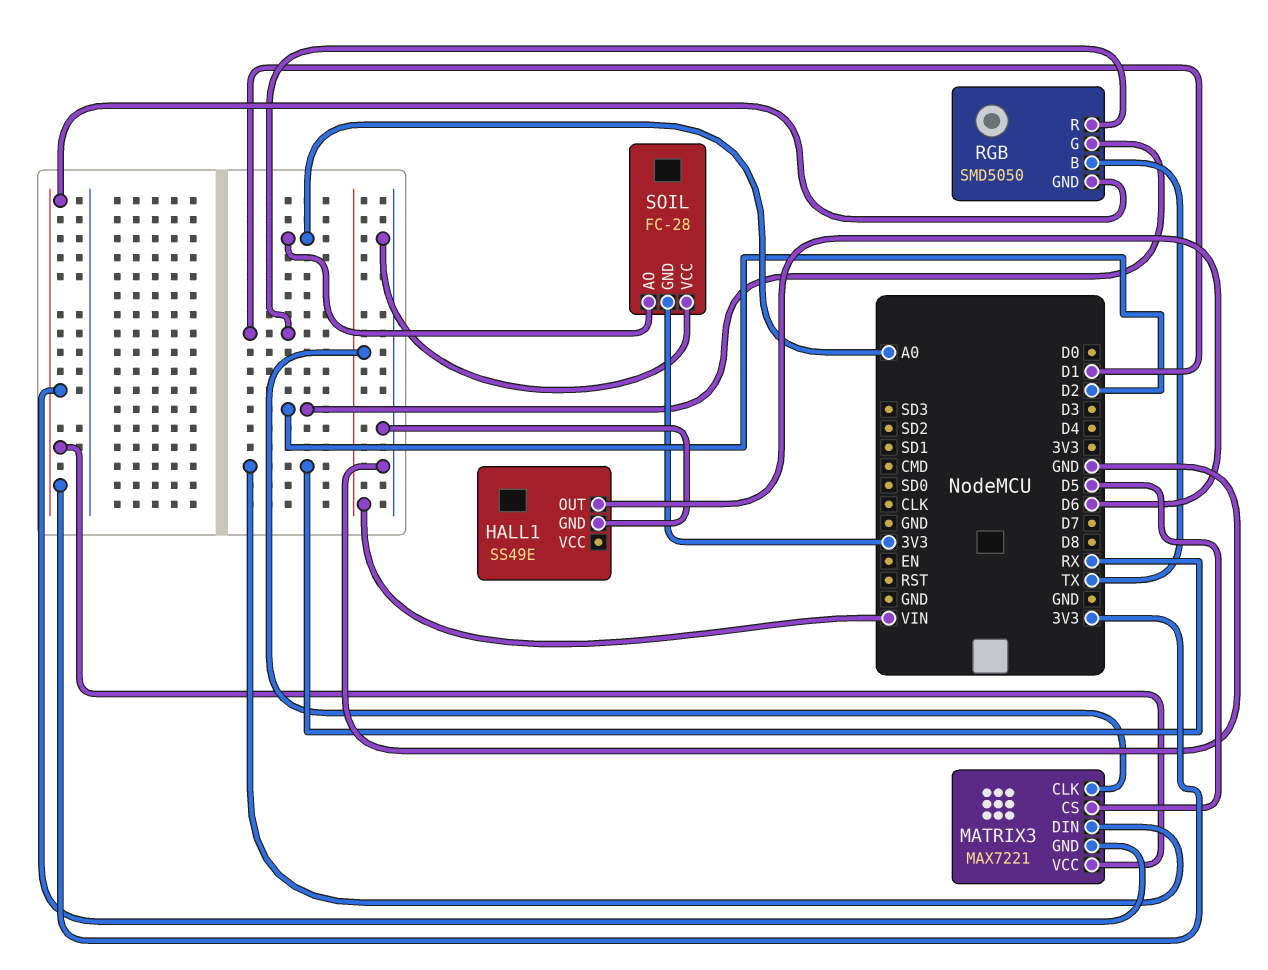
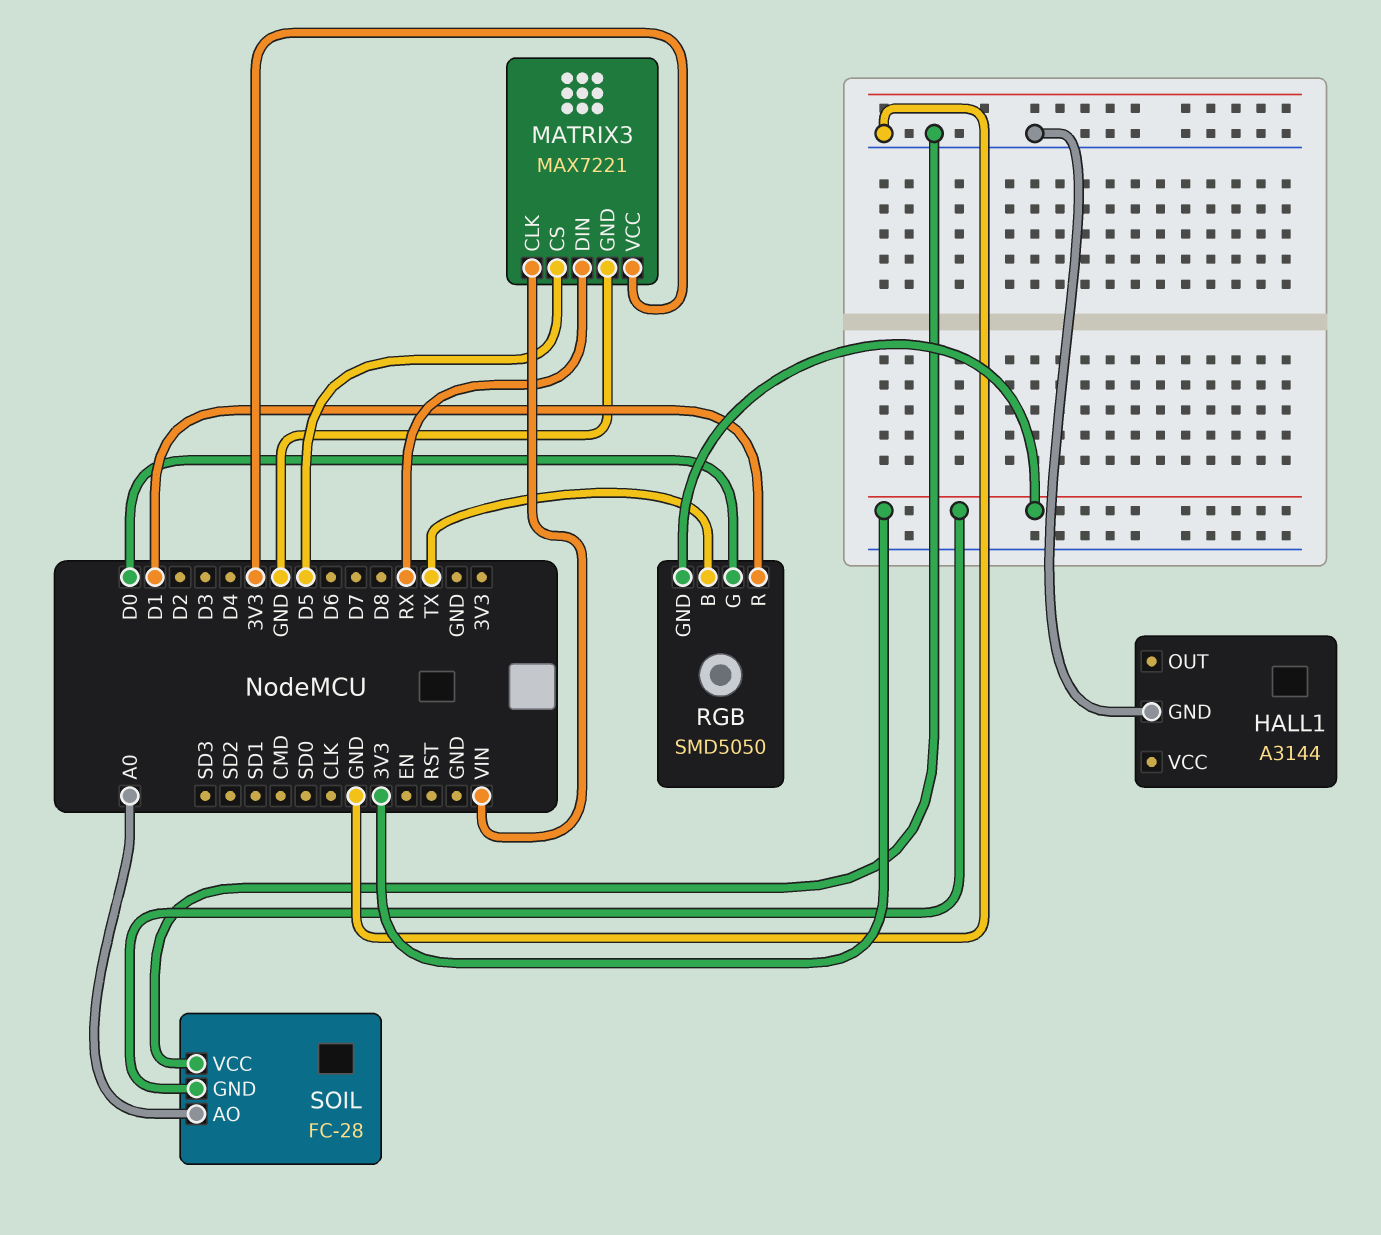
HALL1: SS49E -> A3144
HALL1 pin OUT: D6 -> none
MATRIX3 pin GND: 3V3 -> GND
RGB pin G: D2 -> D0

